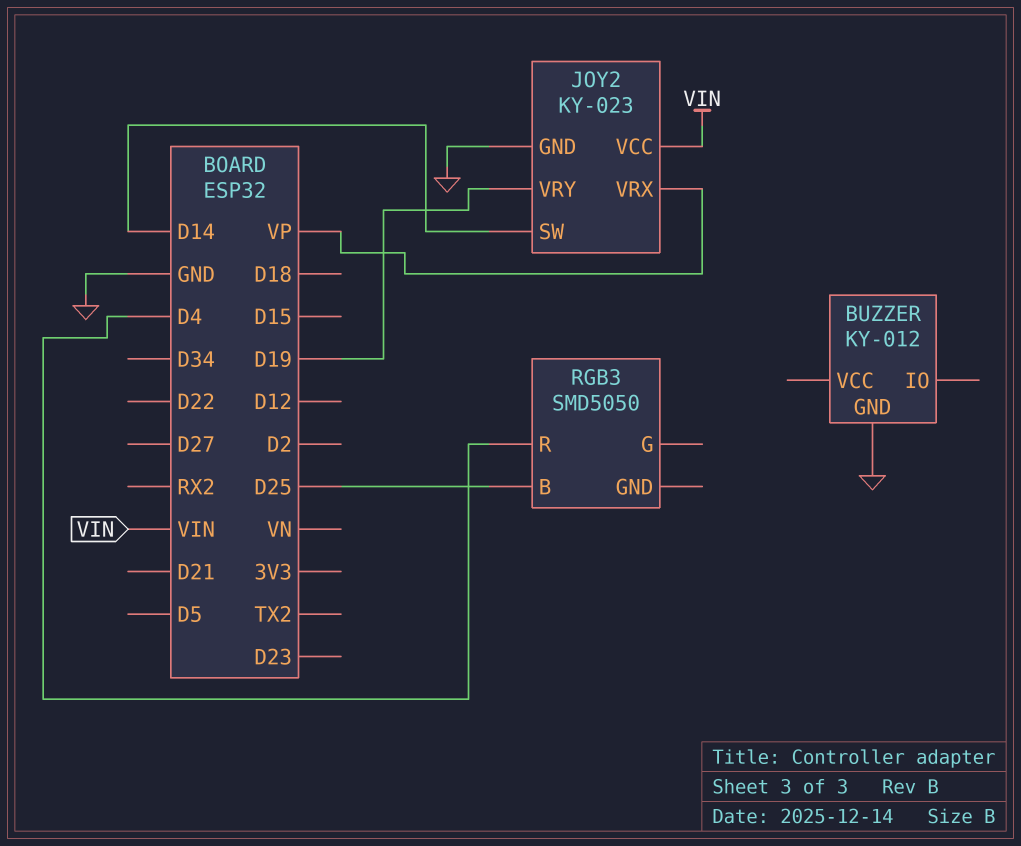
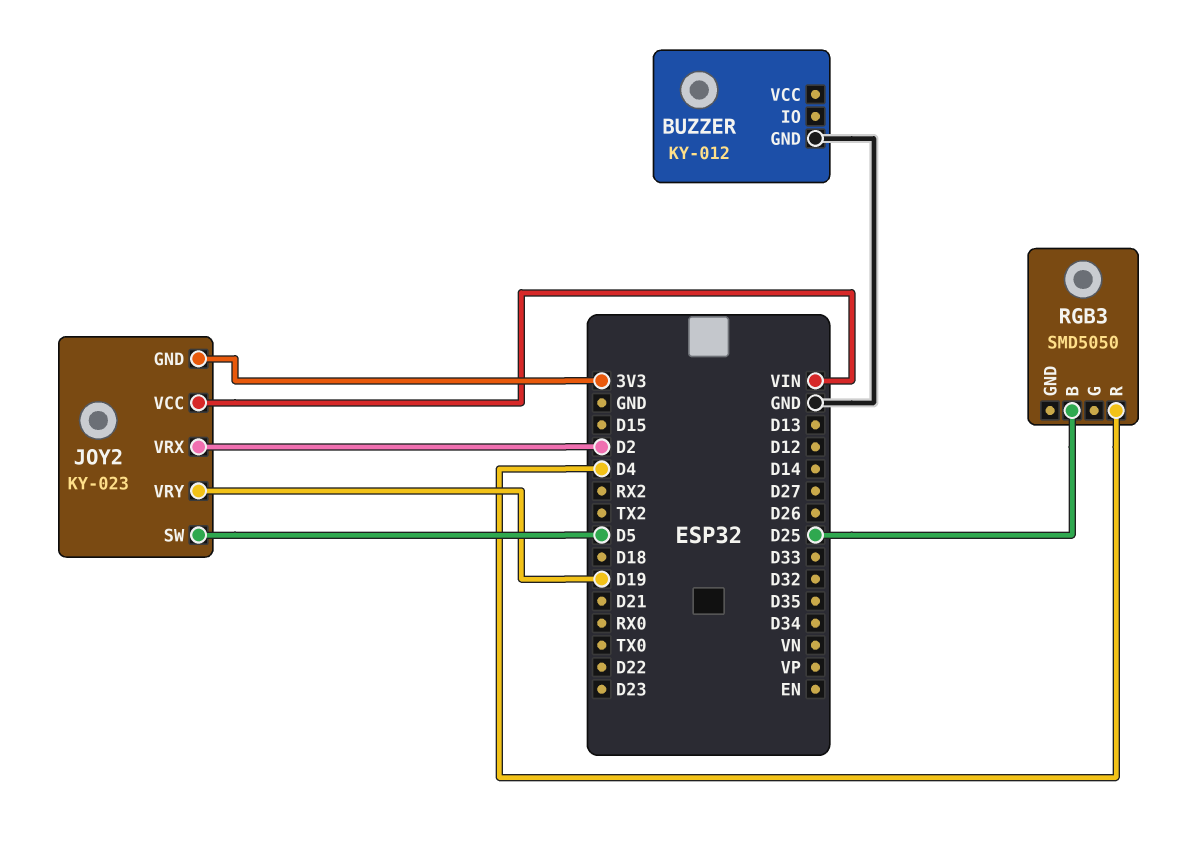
JOY2 pin GND: GND -> 3V3
JOY2 pin SW: D14 -> D5
JOY2 pin VRX: VP -> D2

